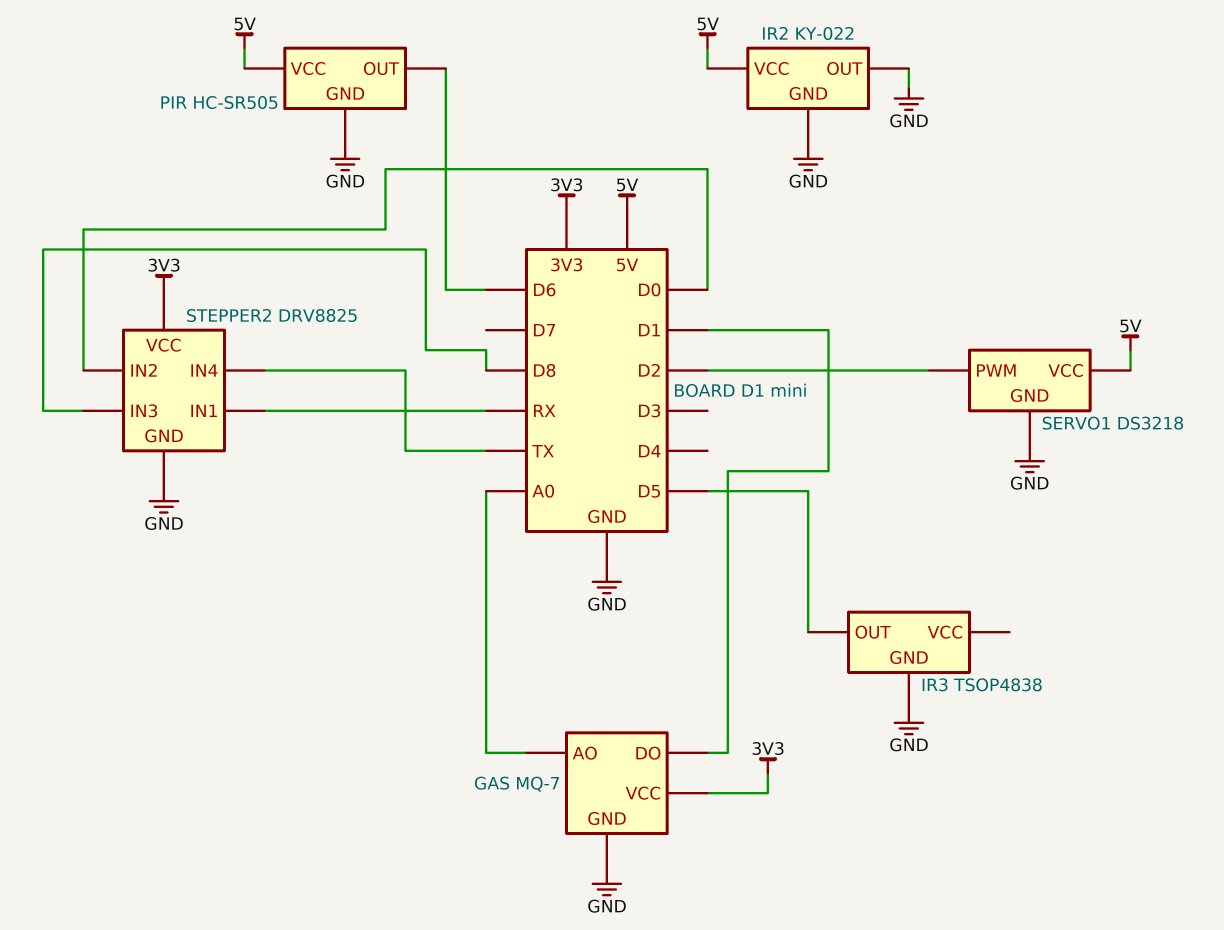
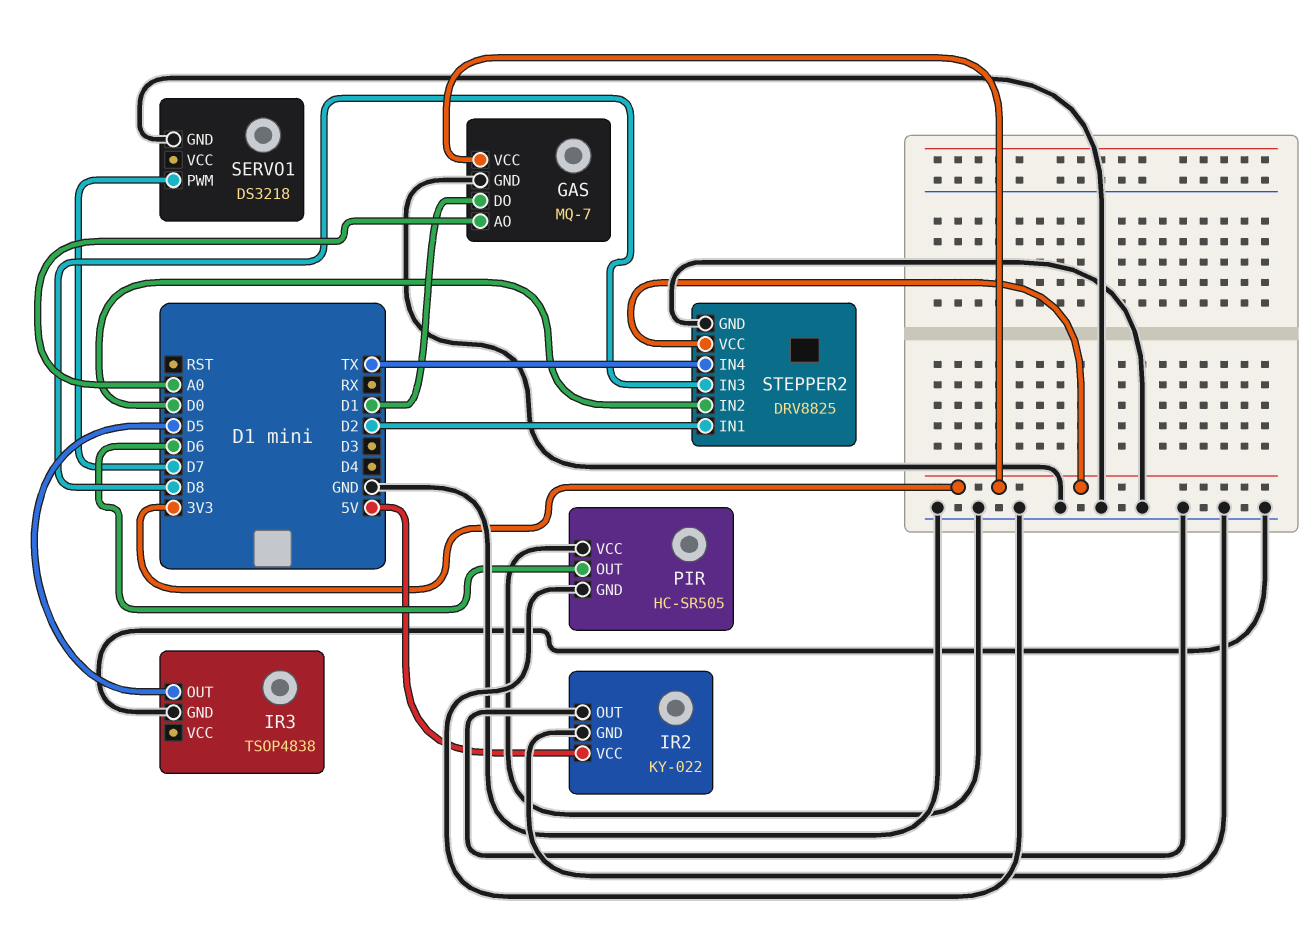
PIR pin VCC: 5V -> GND
SERVO1 pin PWM: D2 -> D7
SERVO1 pin VCC: 5V -> none
STEPPER2 pin IN1: RX -> D2

